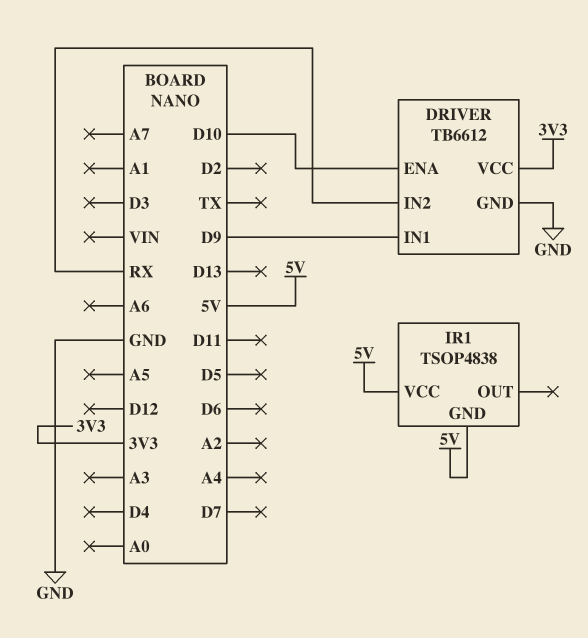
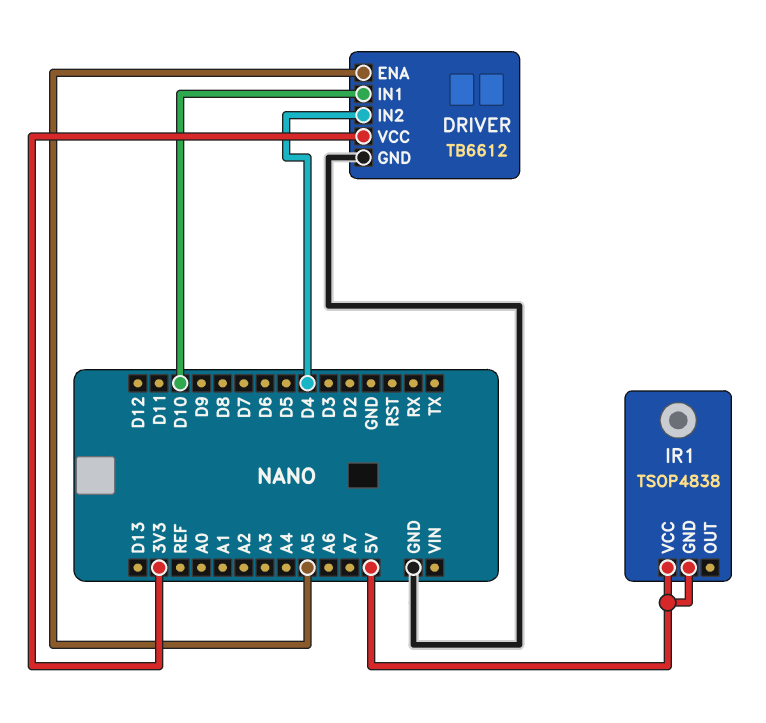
DRIVER pin ENA: D10 -> A5
DRIVER pin IN1: D9 -> D10
DRIVER pin IN2: RX -> D4

